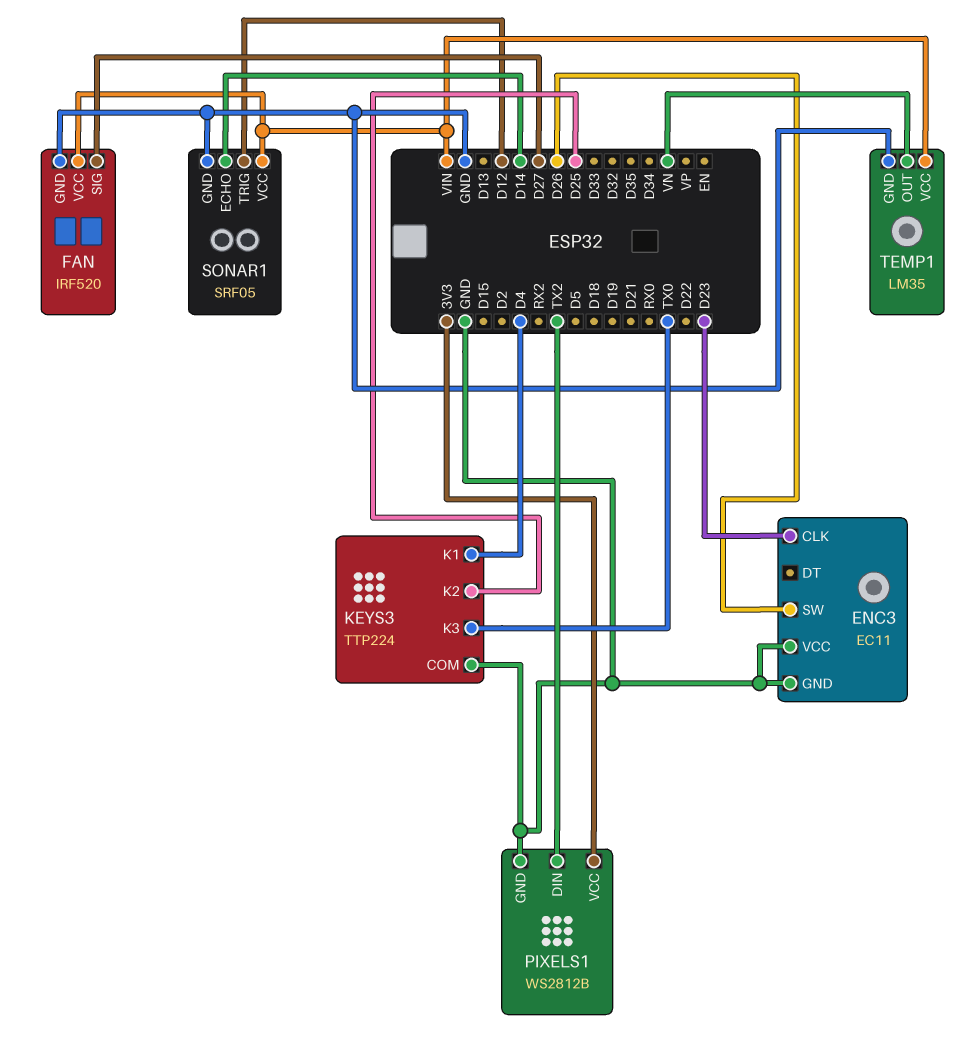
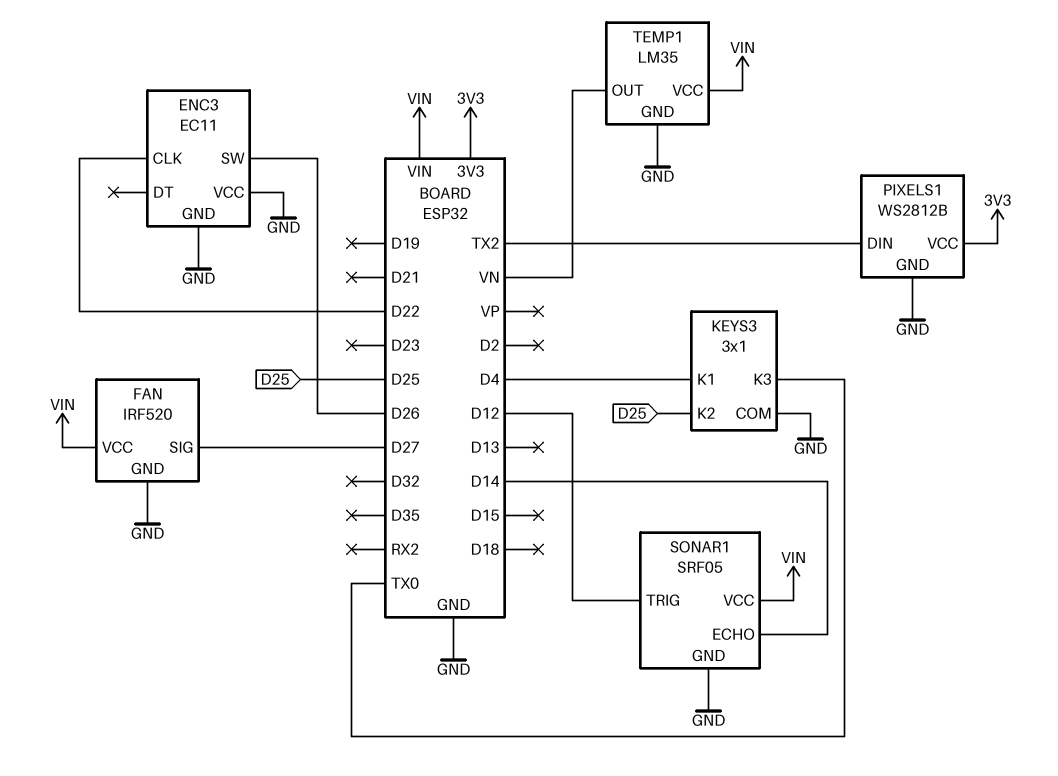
ENC3 pin CLK: D23 -> D22
KEYS3: TTP224 -> 3x1

